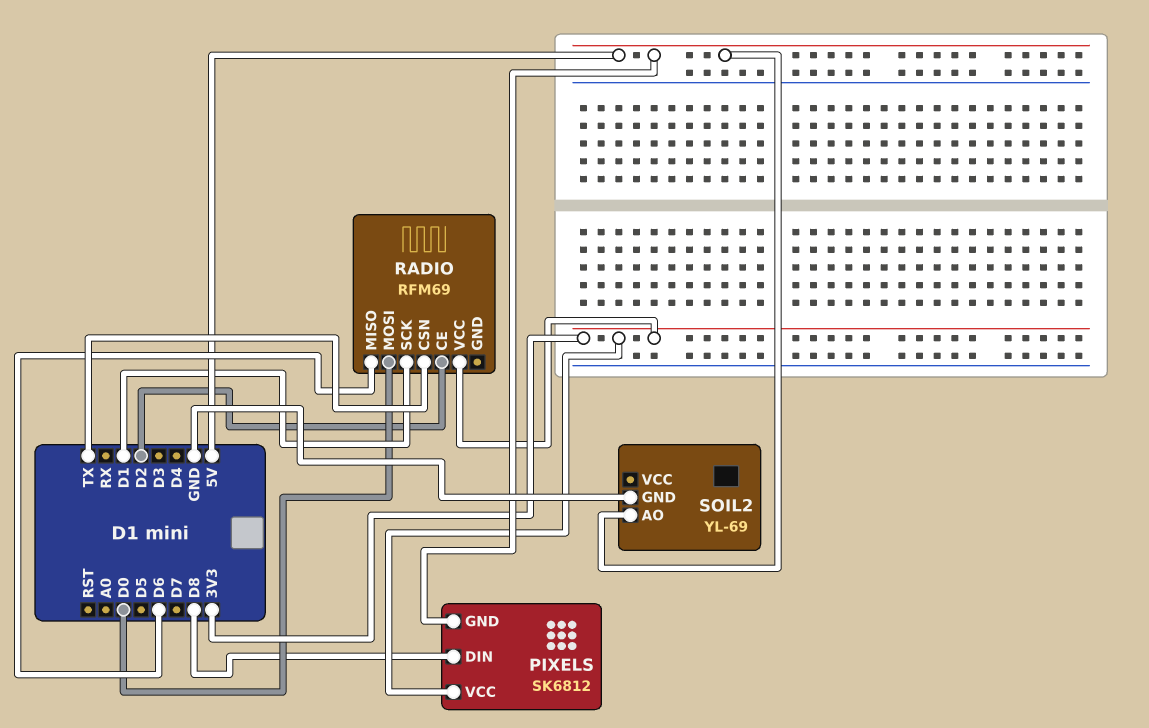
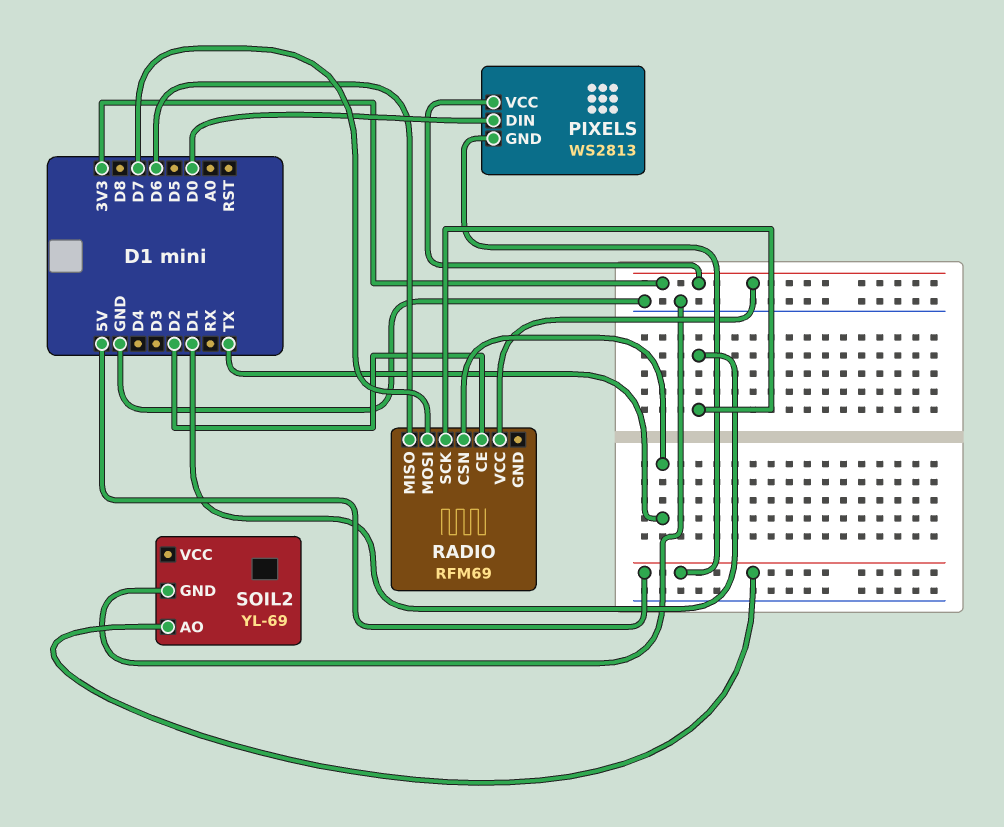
PIXELS: SK6812 -> WS2813
PIXELS pin DIN: D8 -> D0
RADIO pin MOSI: D0 -> D7

